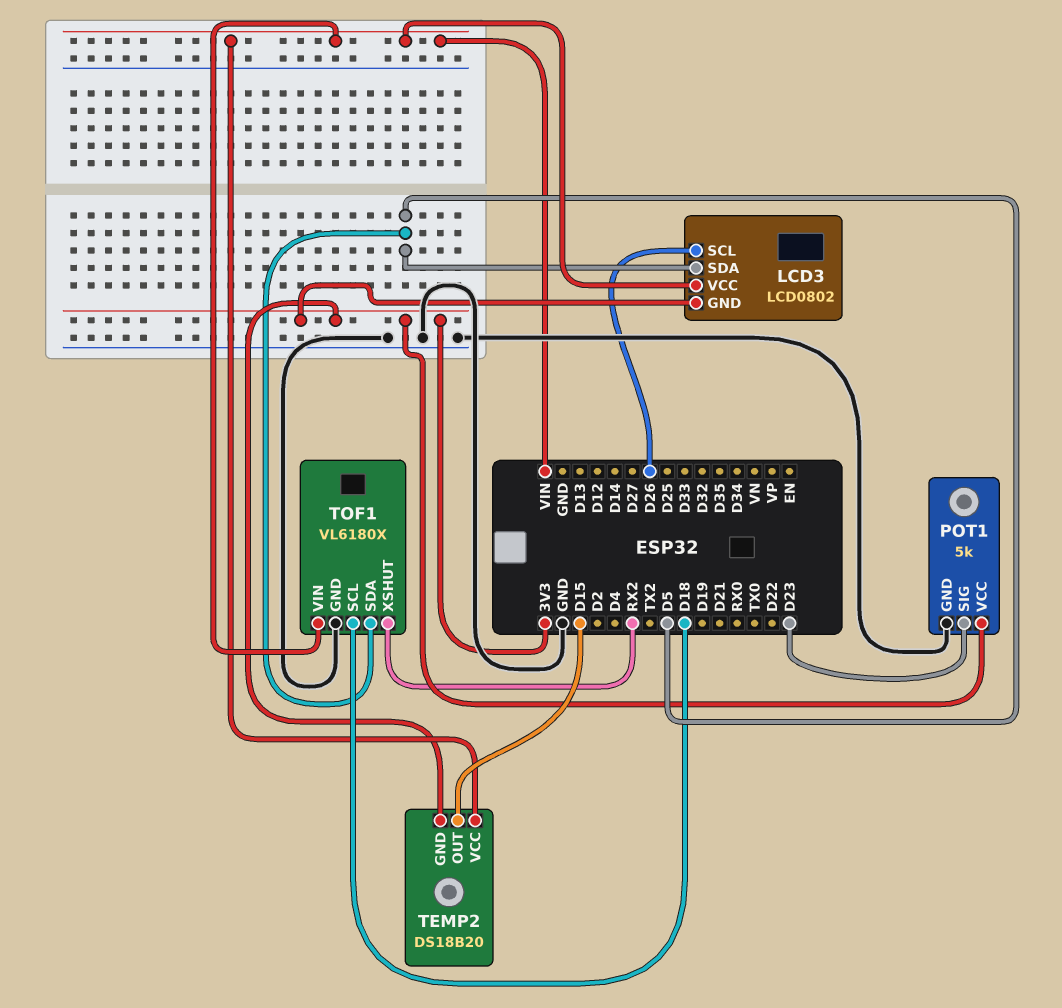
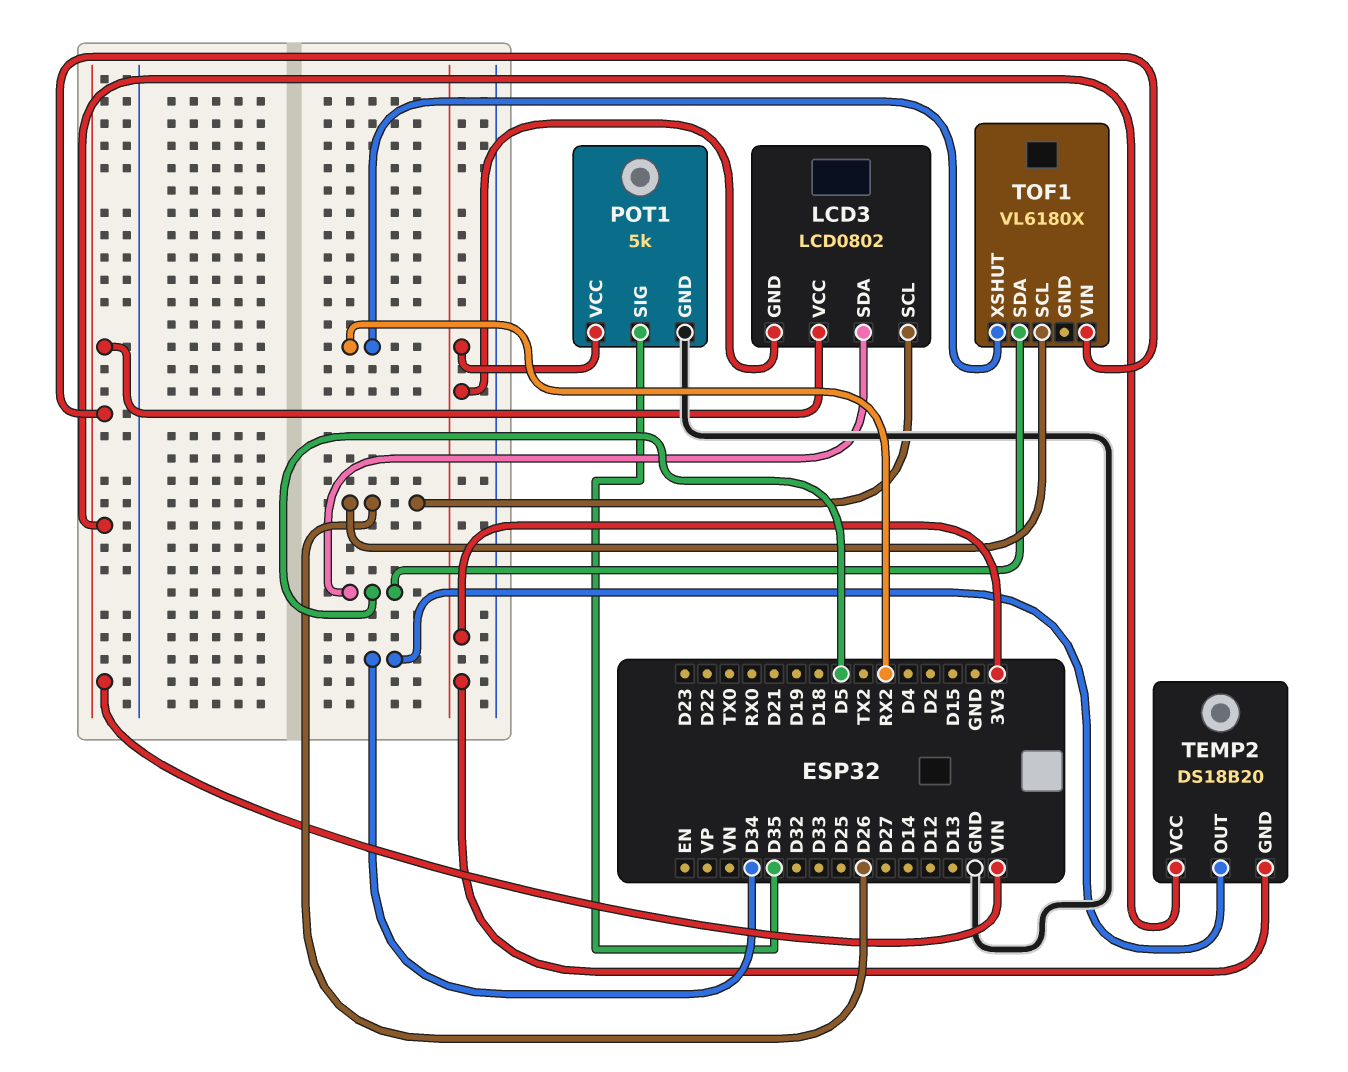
POT1 pin SIG: D23 -> D35
TEMP2 pin OUT: D15 -> D34
TOF1 pin GND: GND -> none
TOF1 pin SCL: D18 -> D26

